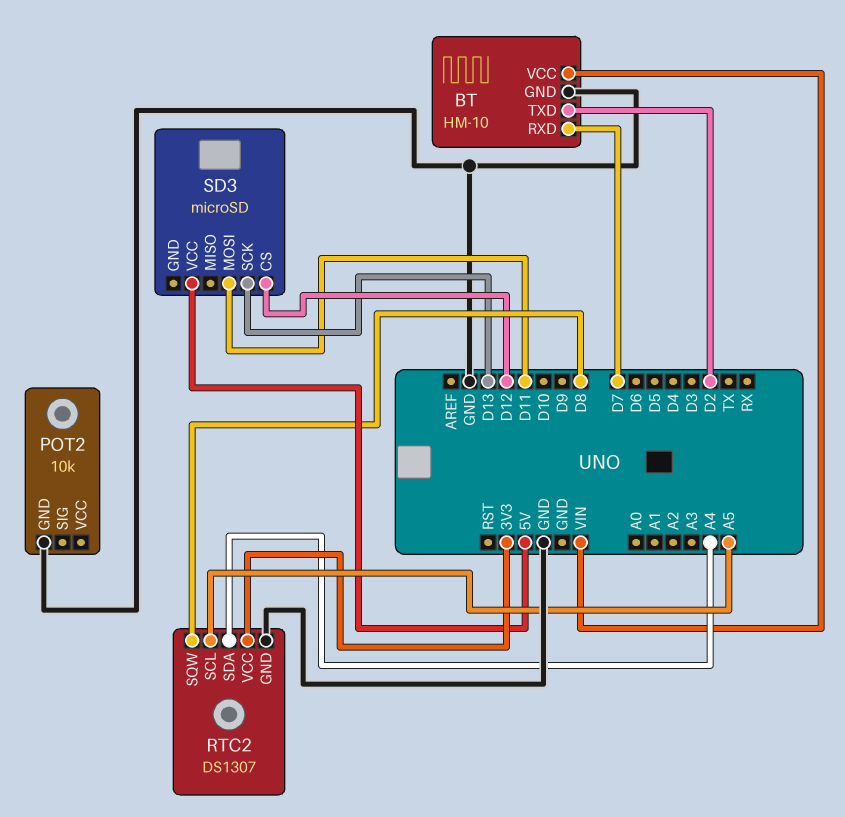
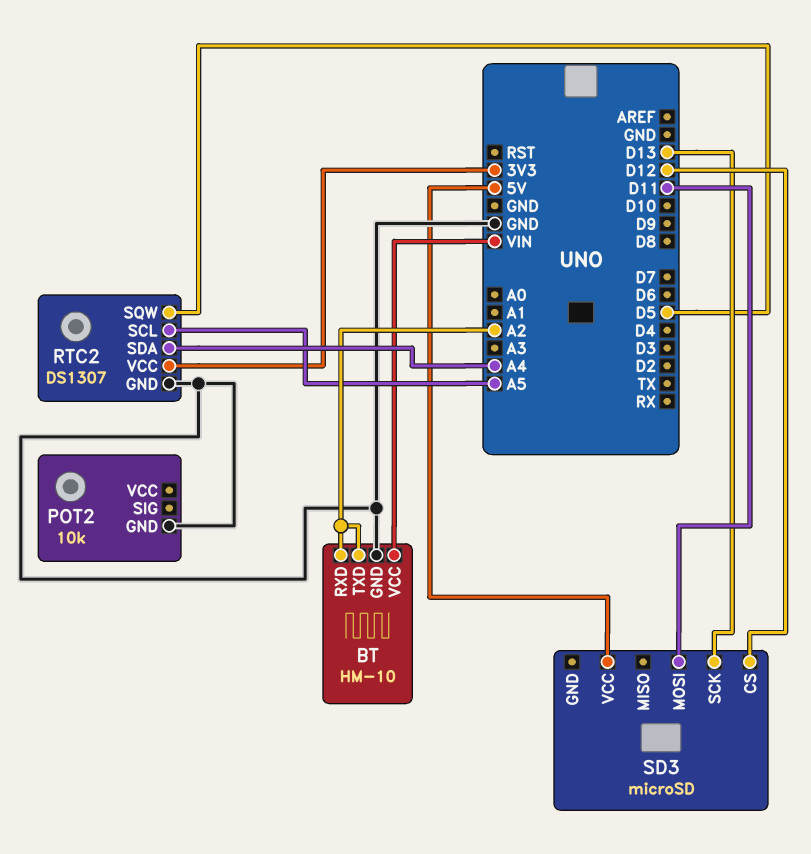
BT pin RXD: D7 -> A2
BT pin TXD: D2 -> A2
RTC2 pin SQW: D8 -> D5

